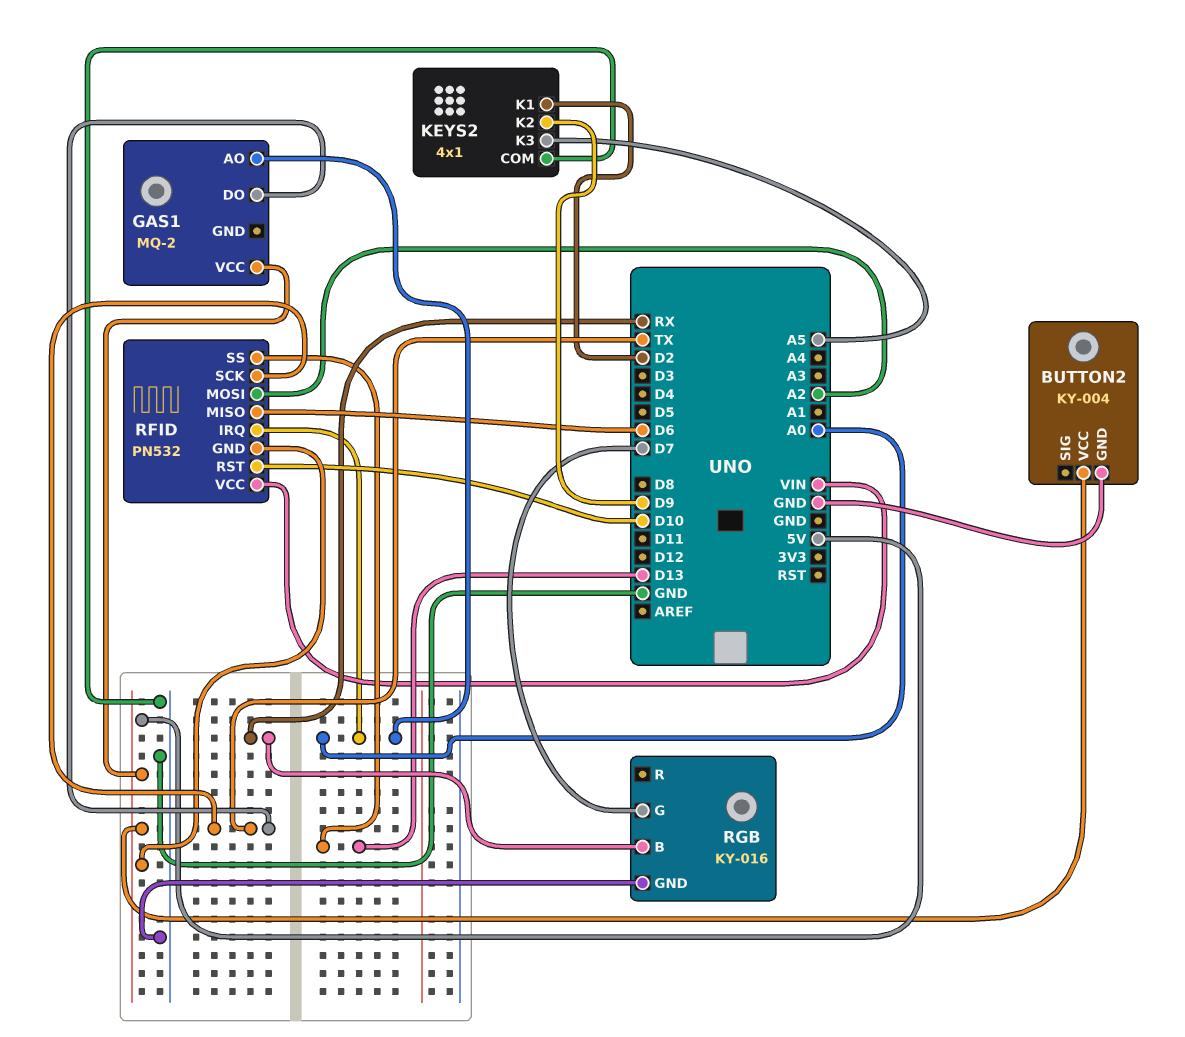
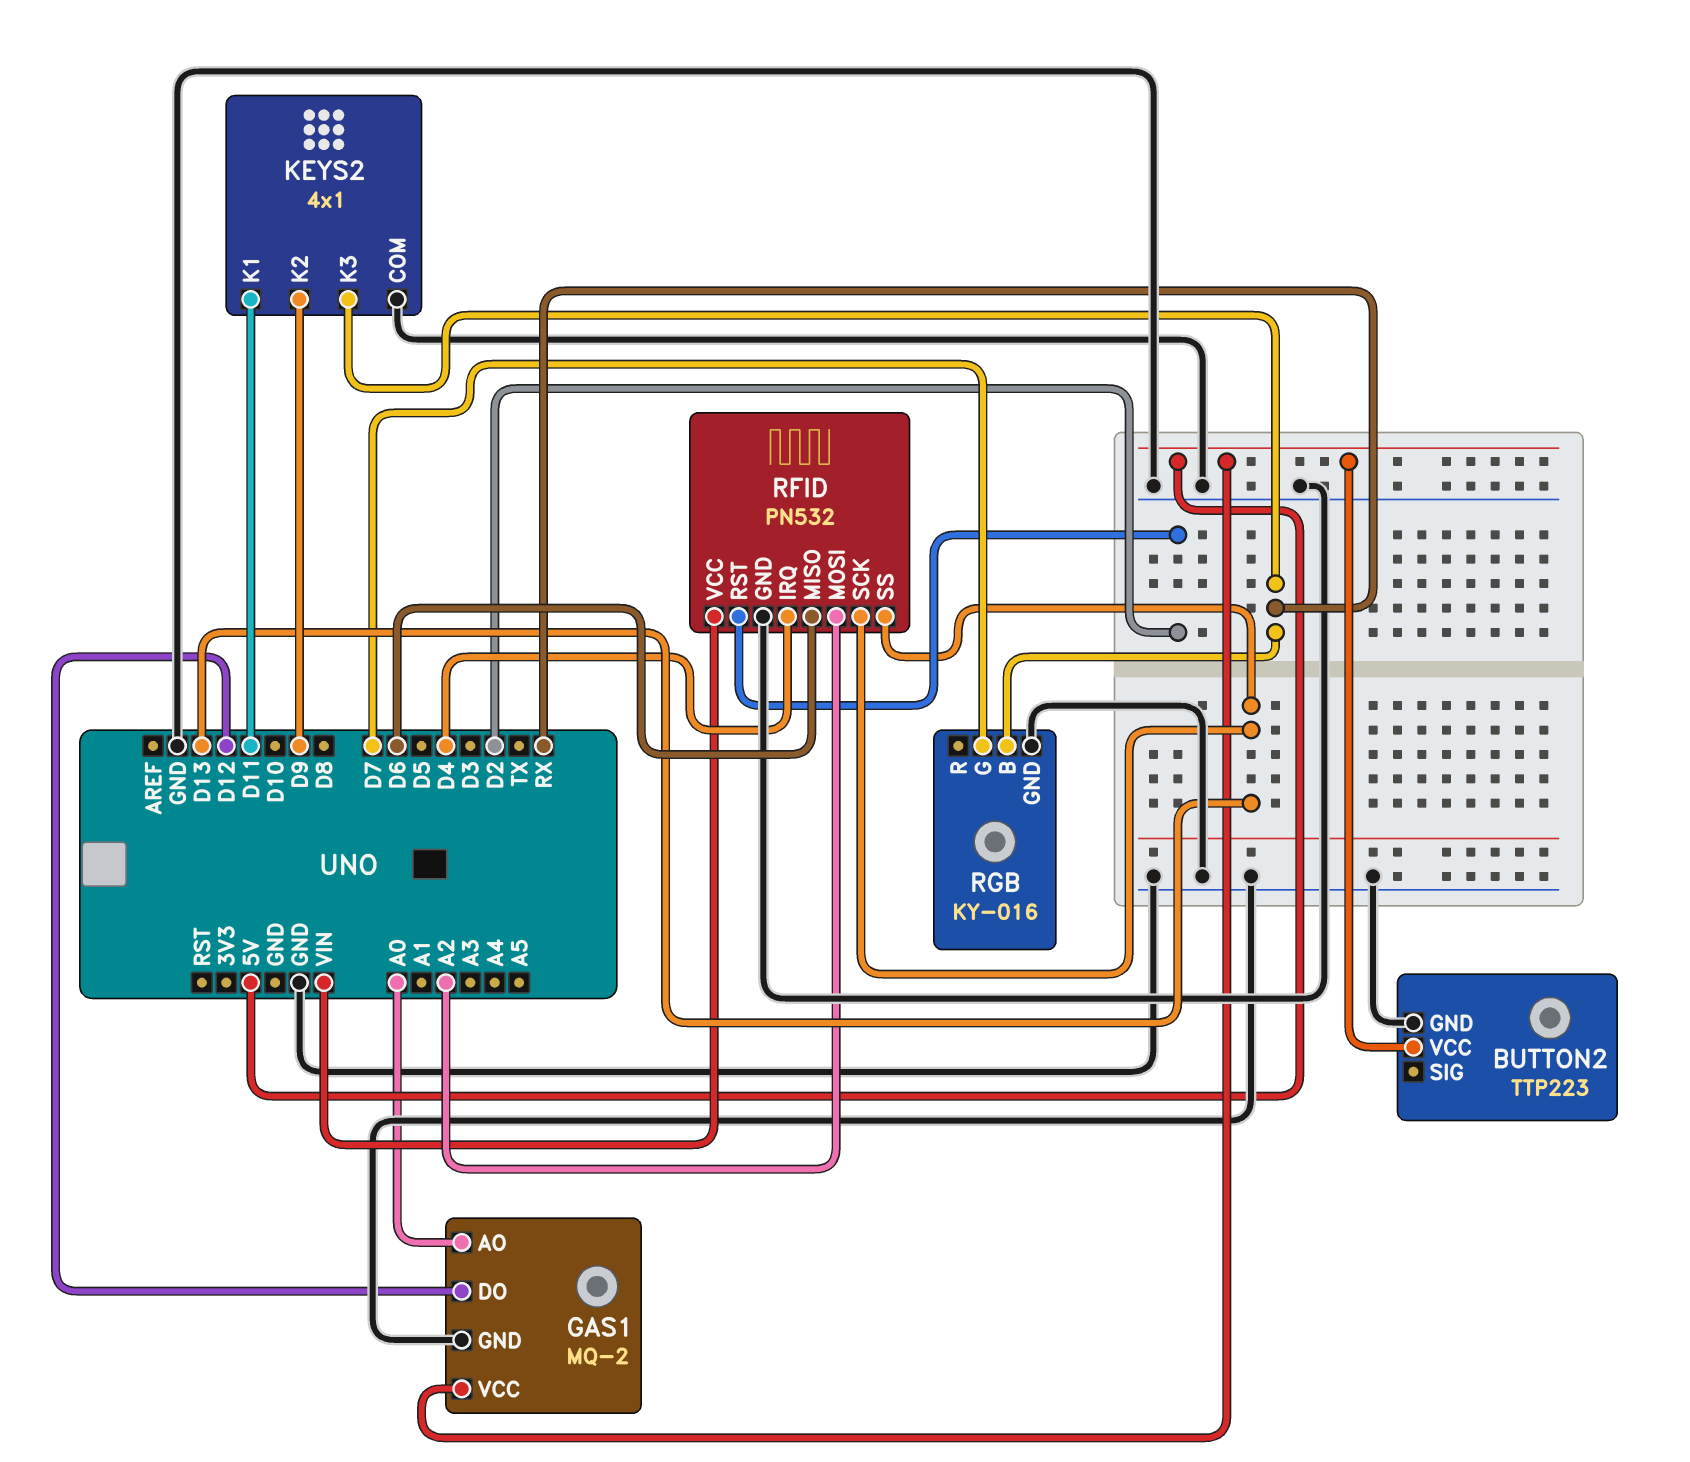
BUTTON2: KY-004 -> TTP223
GAS1 pin DO: TX -> D12
GAS1 pin GND: none -> GND
KEYS2 pin K1: D2 -> D11
KEYS2 pin K3: A5 -> RX
RFID pin GND: 5V -> GND
RFID pin IRQ: A0 -> D4
RFID pin RST: D10 -> D2
RFID pin SCK: TX -> D13

